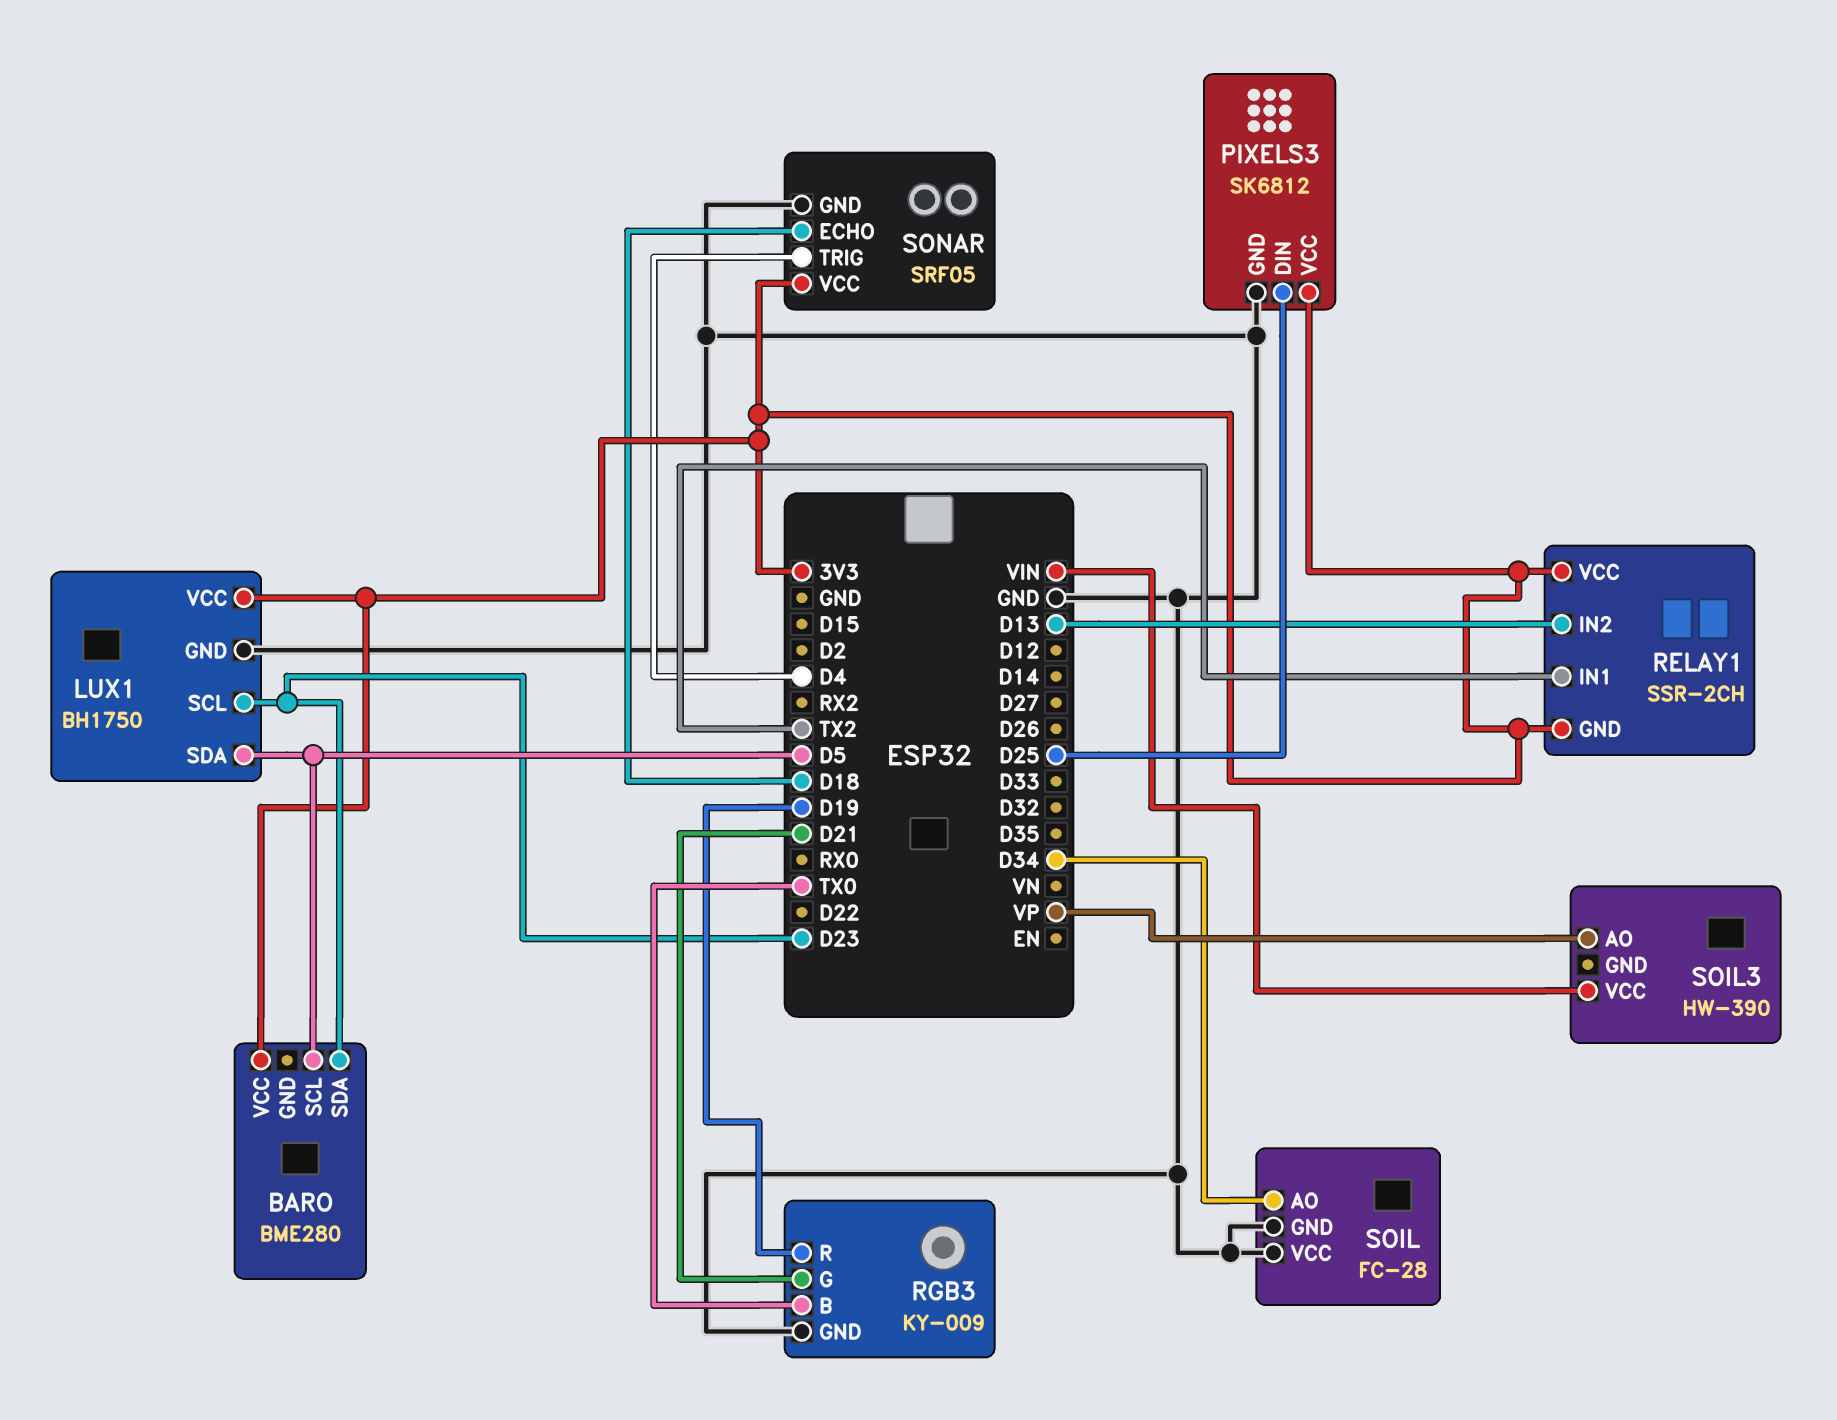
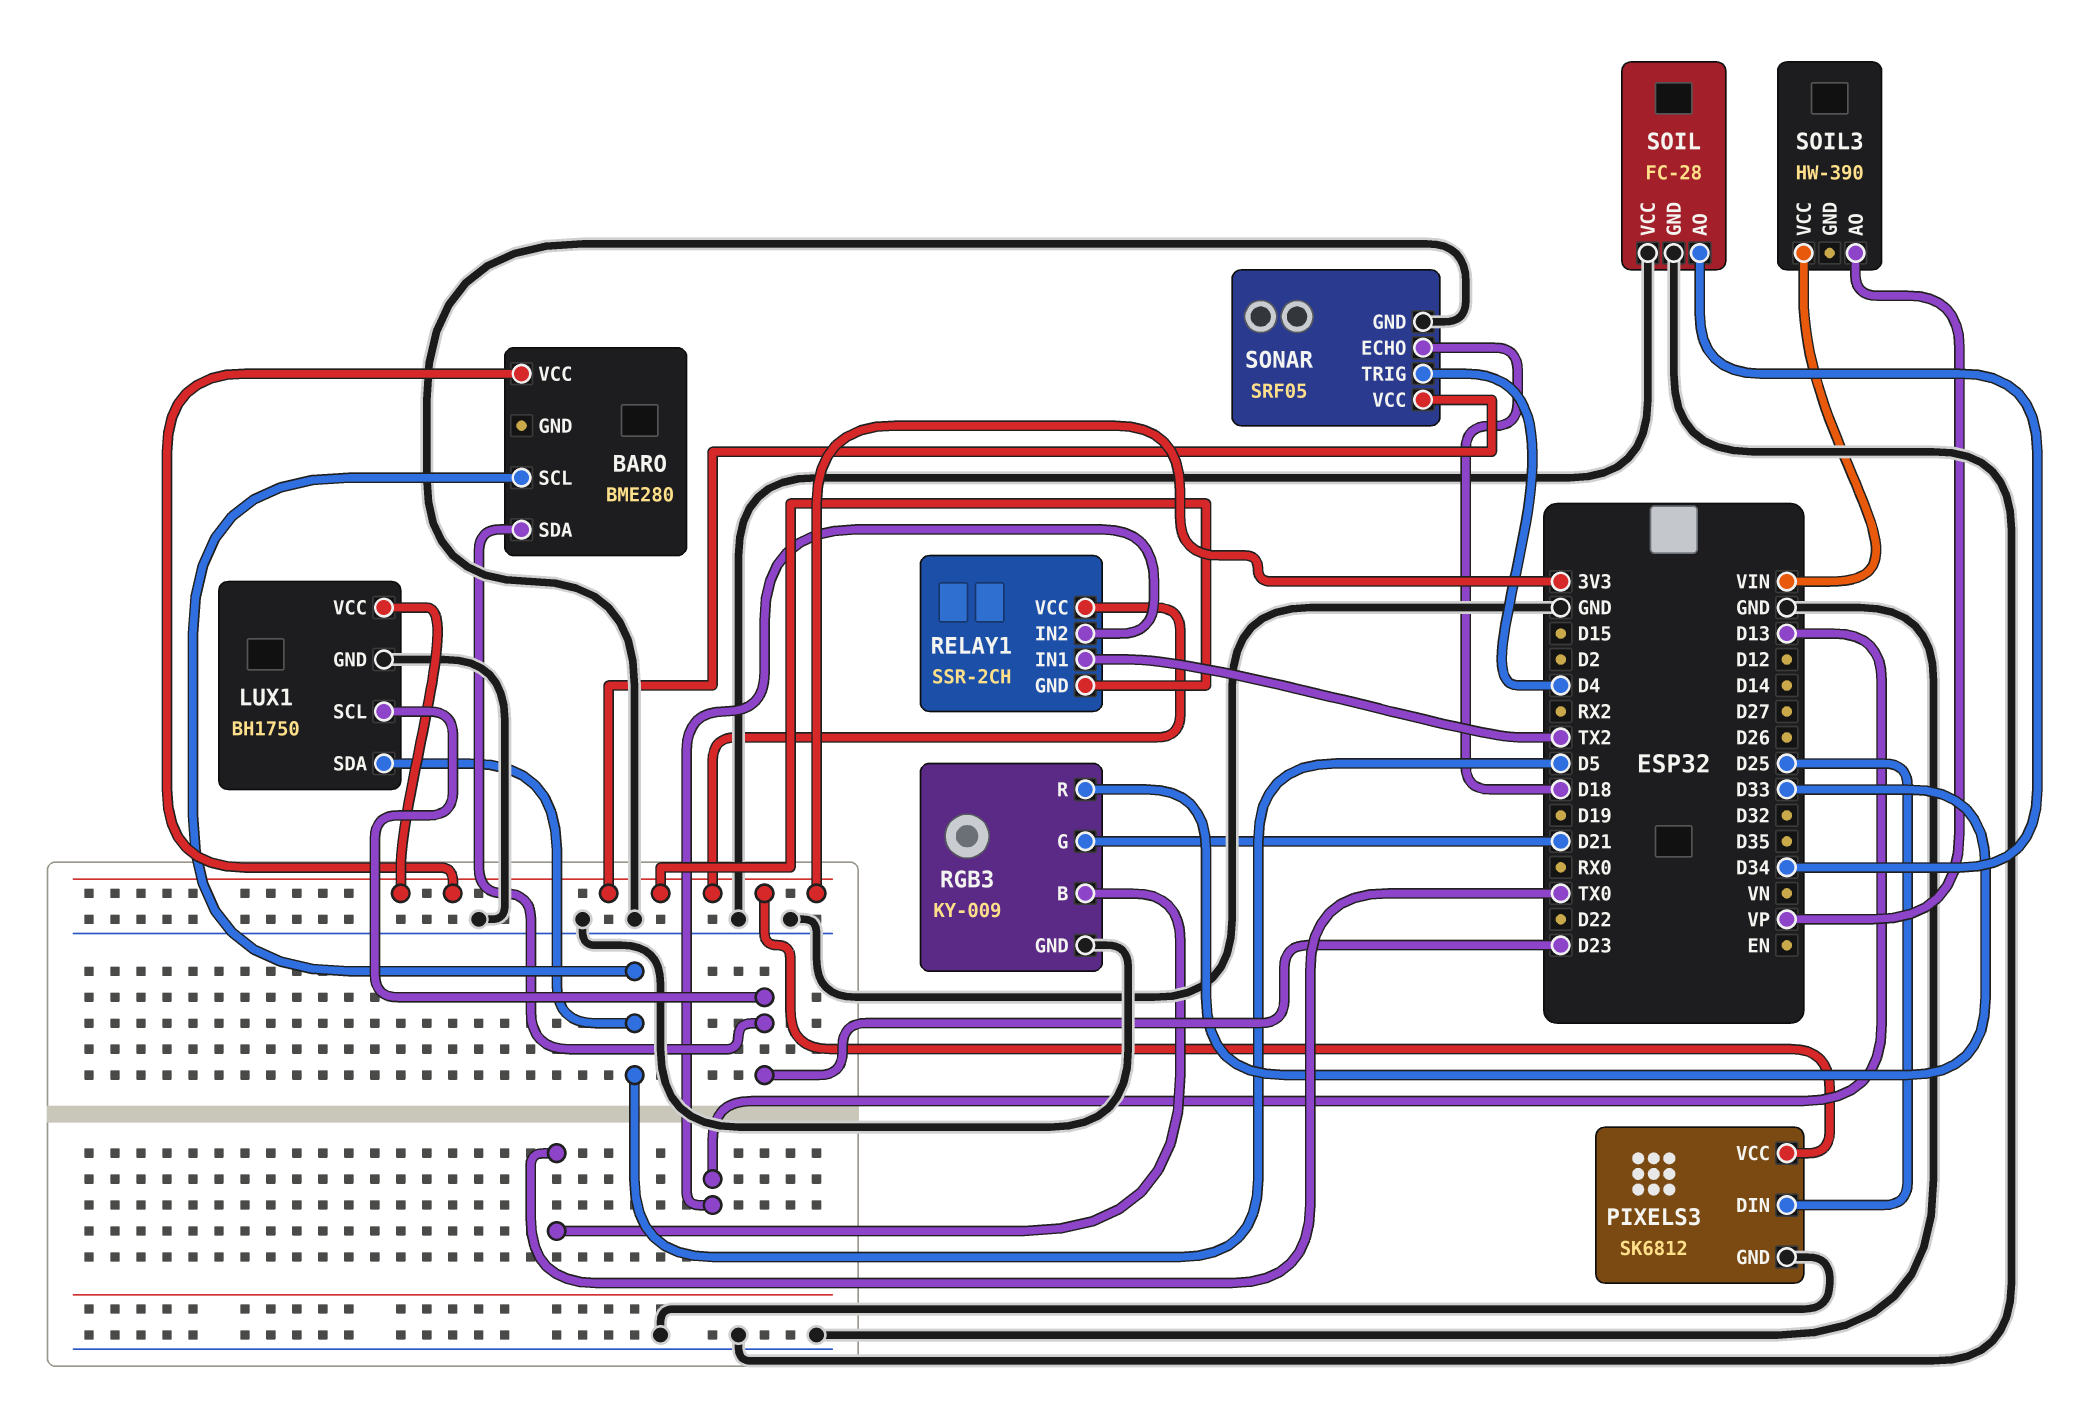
RGB3 pin R: D19 -> D33

